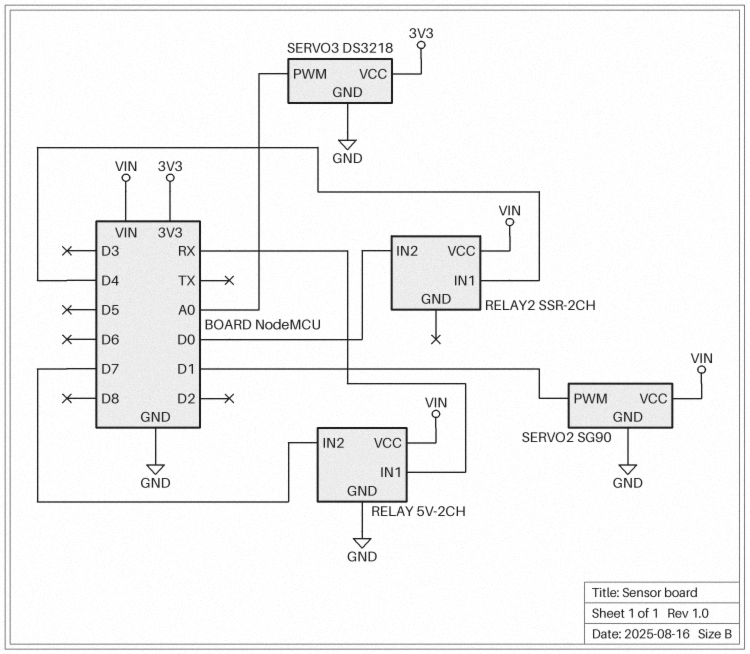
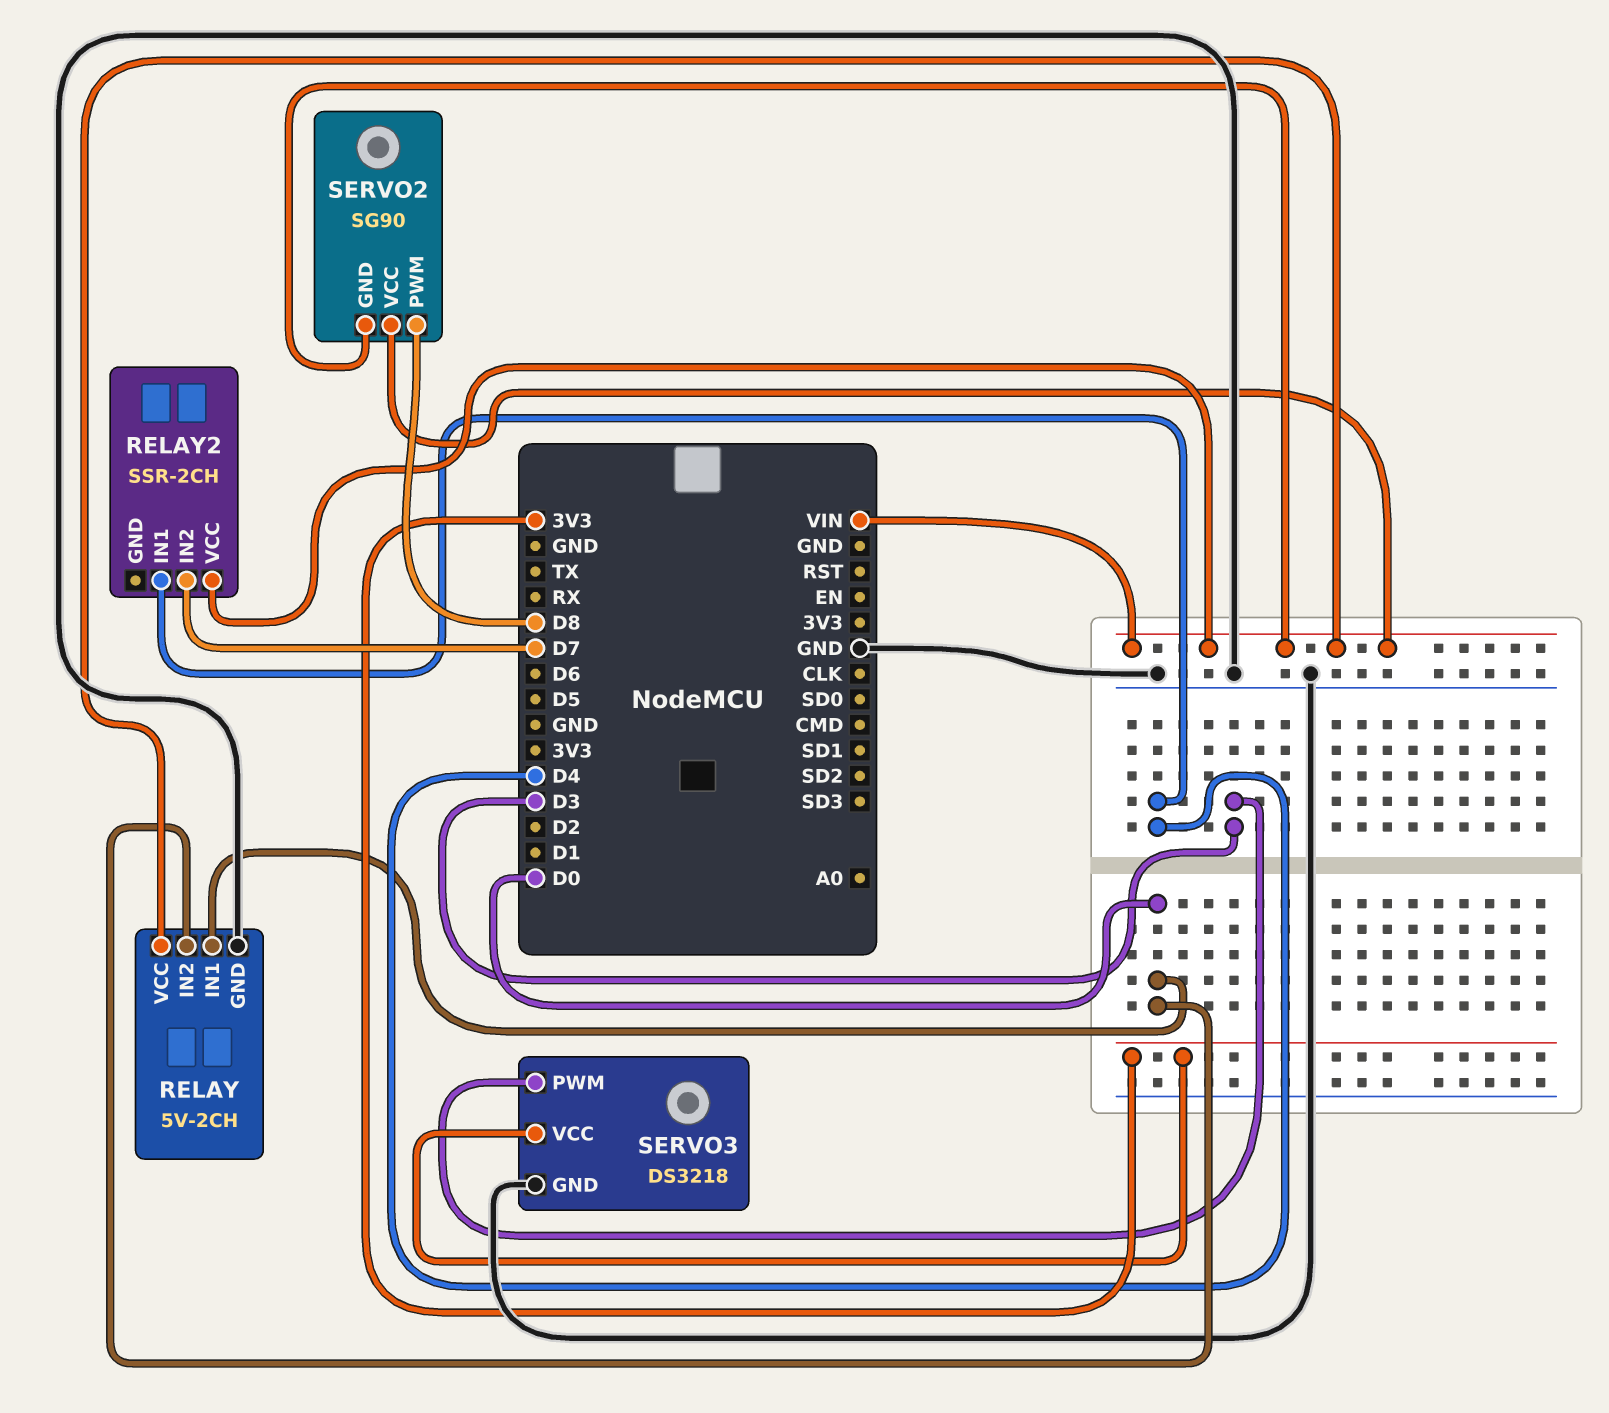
RELAY pin IN1: RX -> D0
RELAY pin IN2: D7 -> D0
RELAY2 pin IN2: D0 -> D7
SERVO2 pin GND: GND -> VIN
SERVO2 pin PWM: D1 -> D8
SERVO3 pin PWM: A0 -> D3

